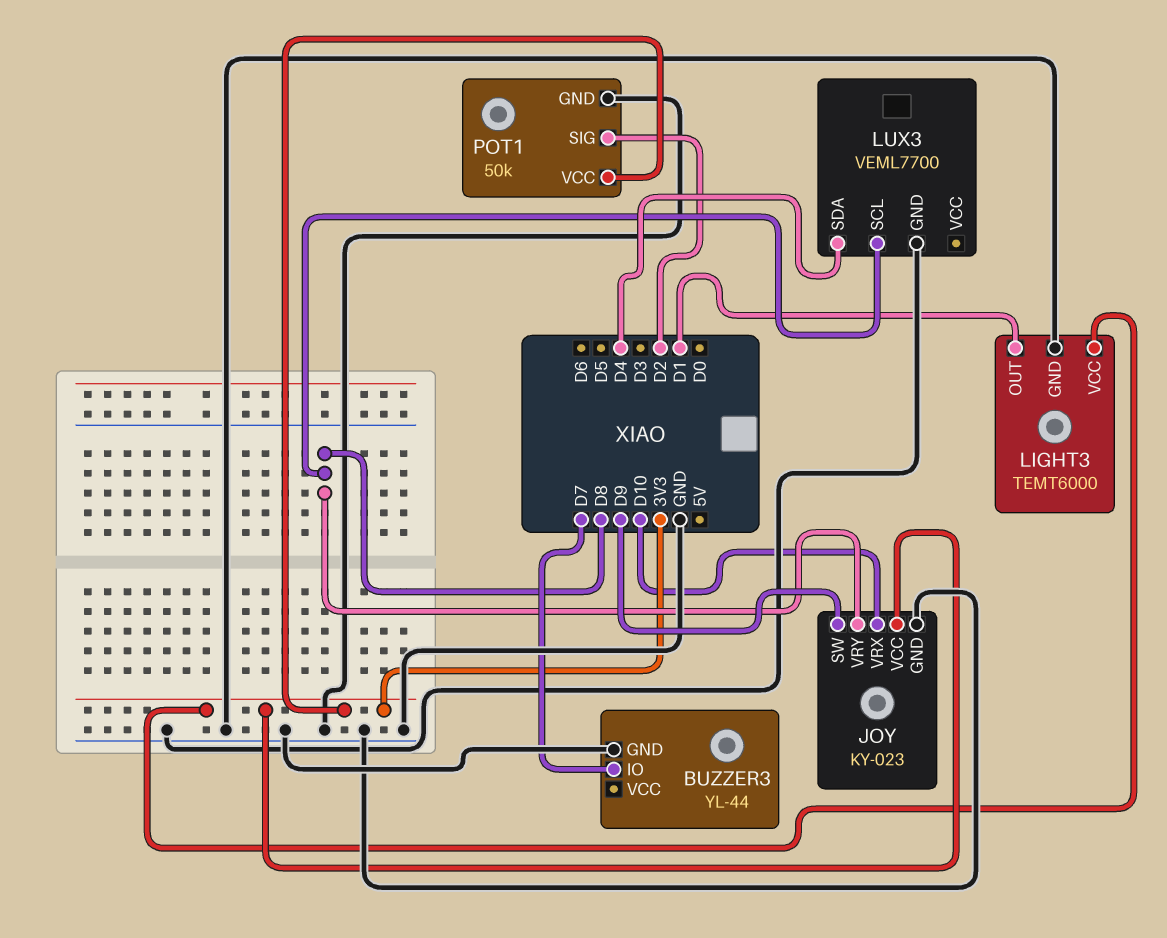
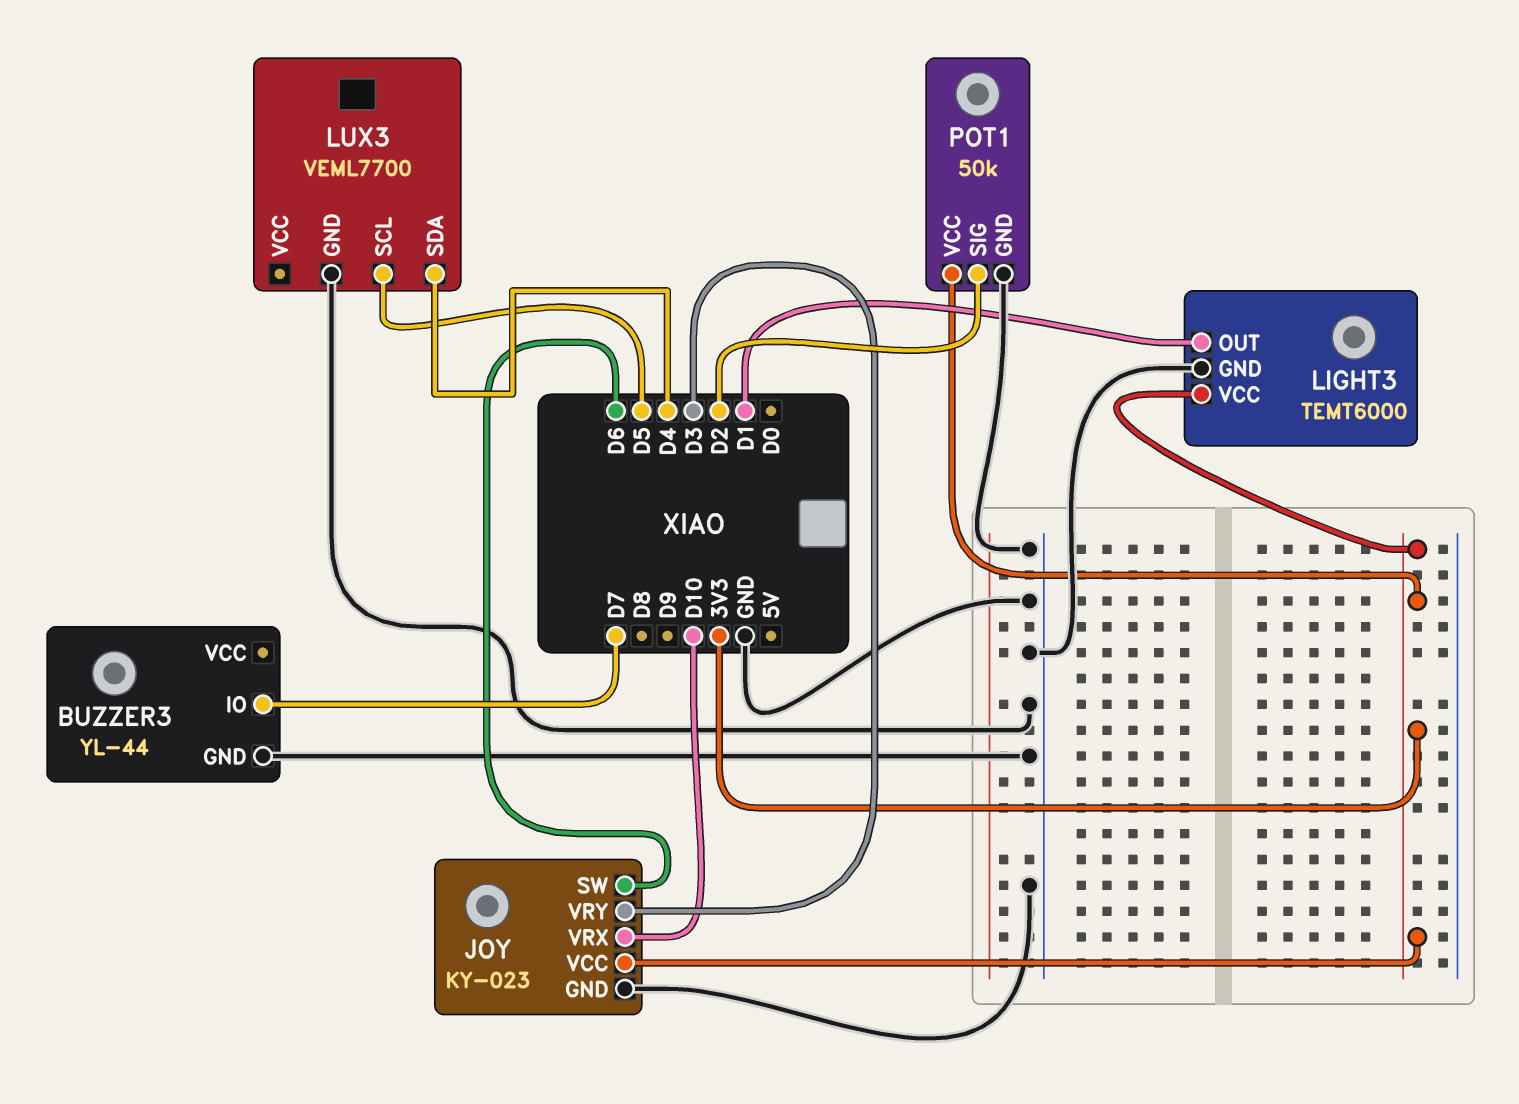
JOY pin SW: D9 -> D6
JOY pin VRY: D8 -> D3
LUX3 pin SCL: D8 -> D5

